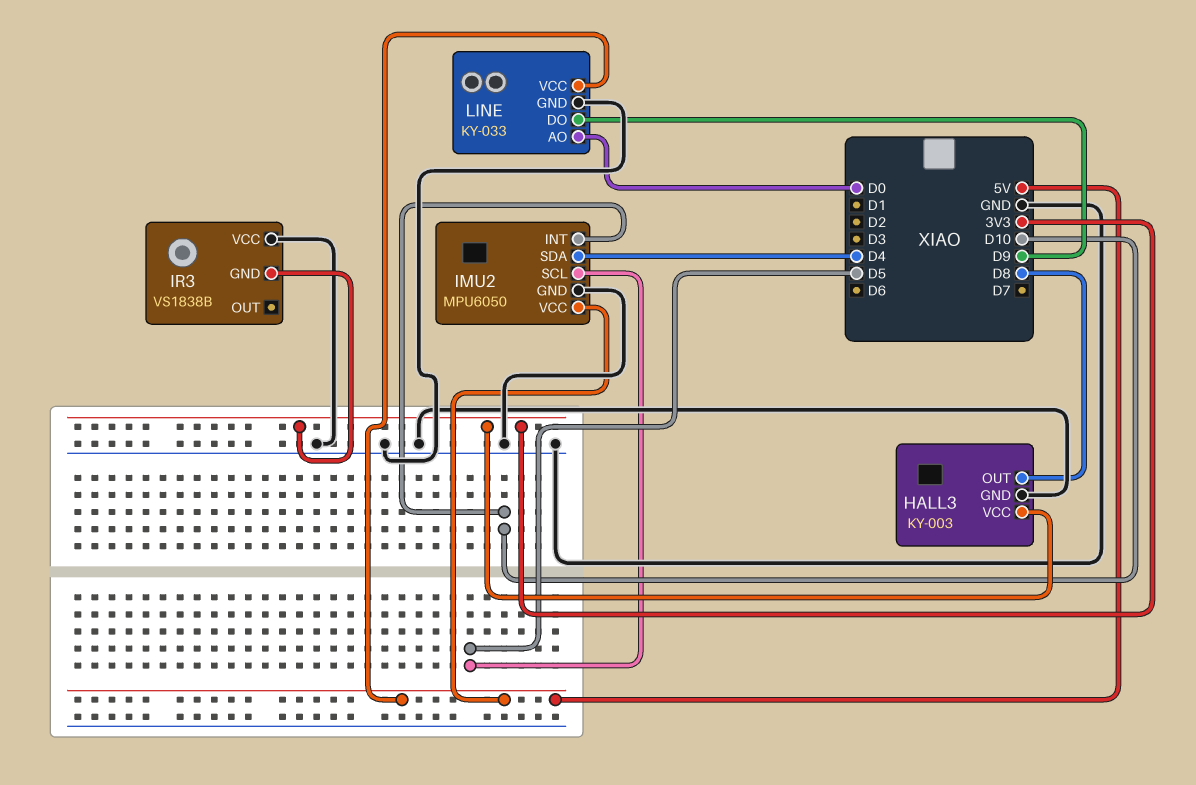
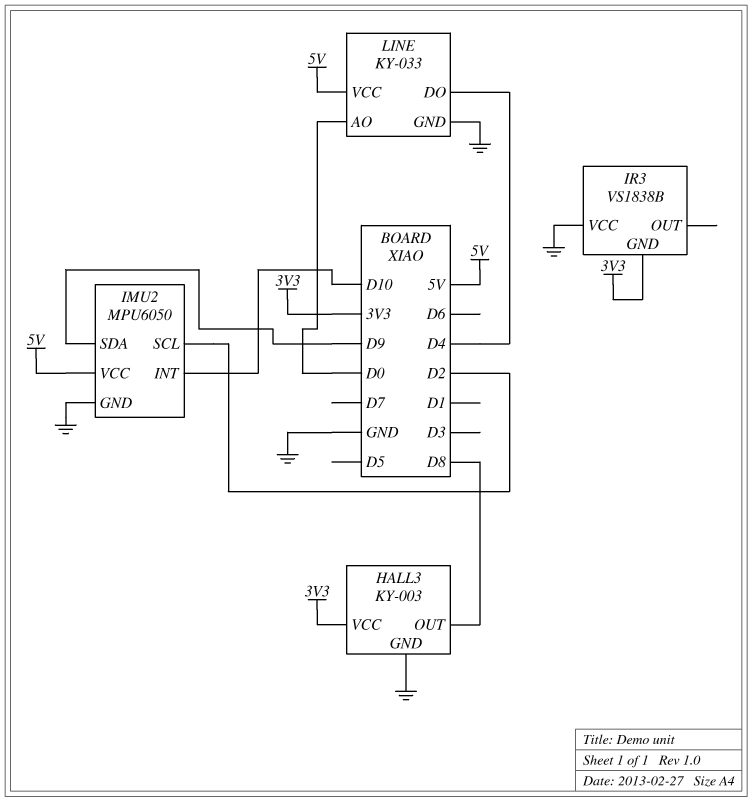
IMU2 pin SCL: D5 -> D2
IMU2 pin SDA: D4 -> D9
LINE pin DO: D9 -> D4

